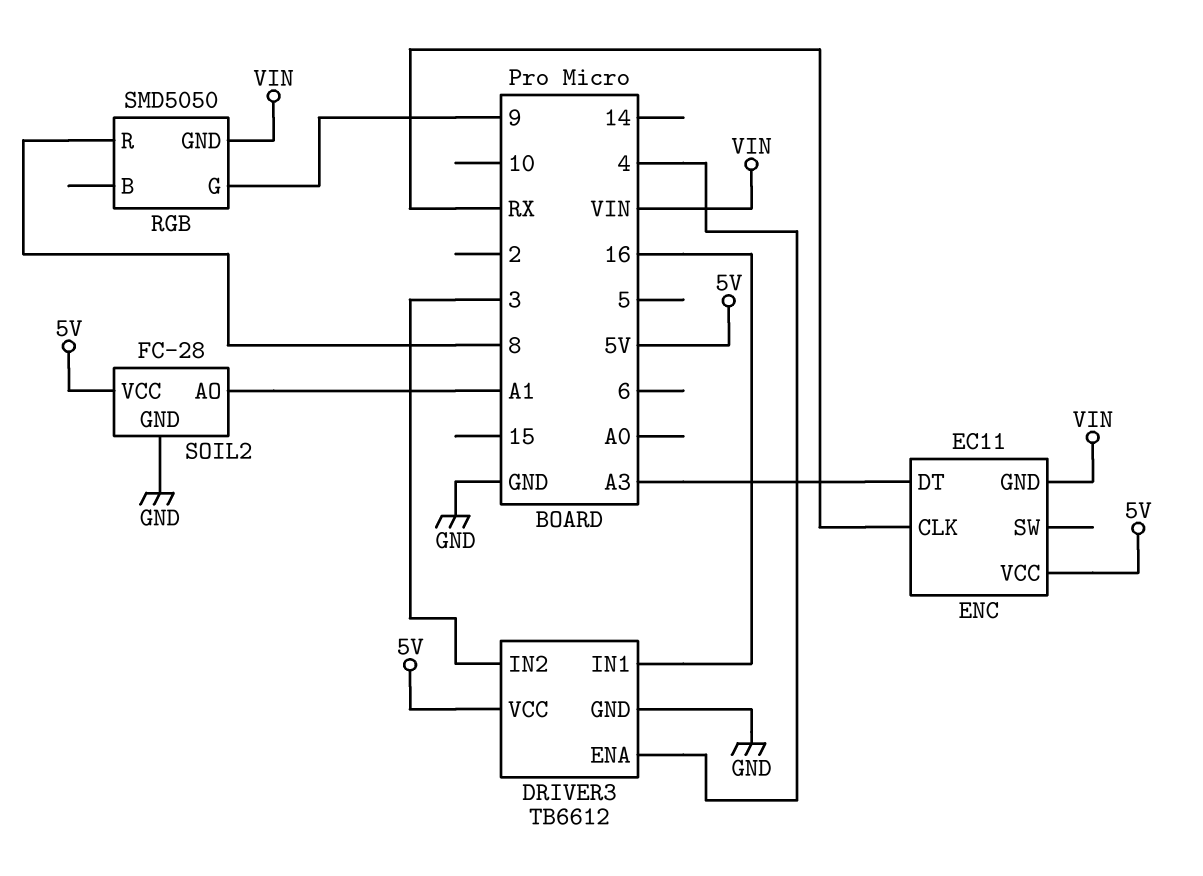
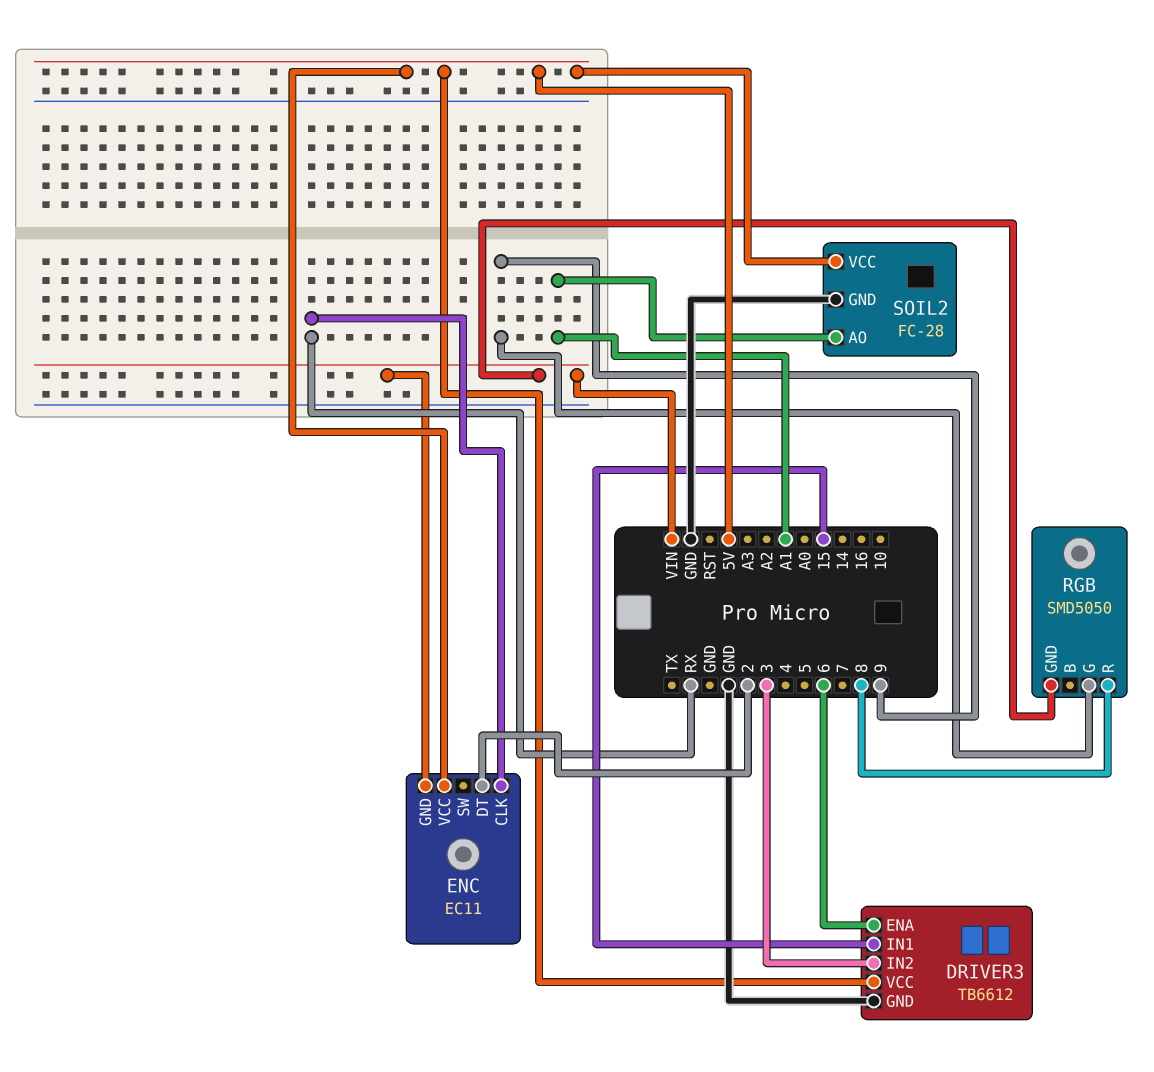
DRIVER3 pin ENA: 4 -> 6
DRIVER3 pin IN1: 16 -> 15
ENC pin DT: A3 -> 2

